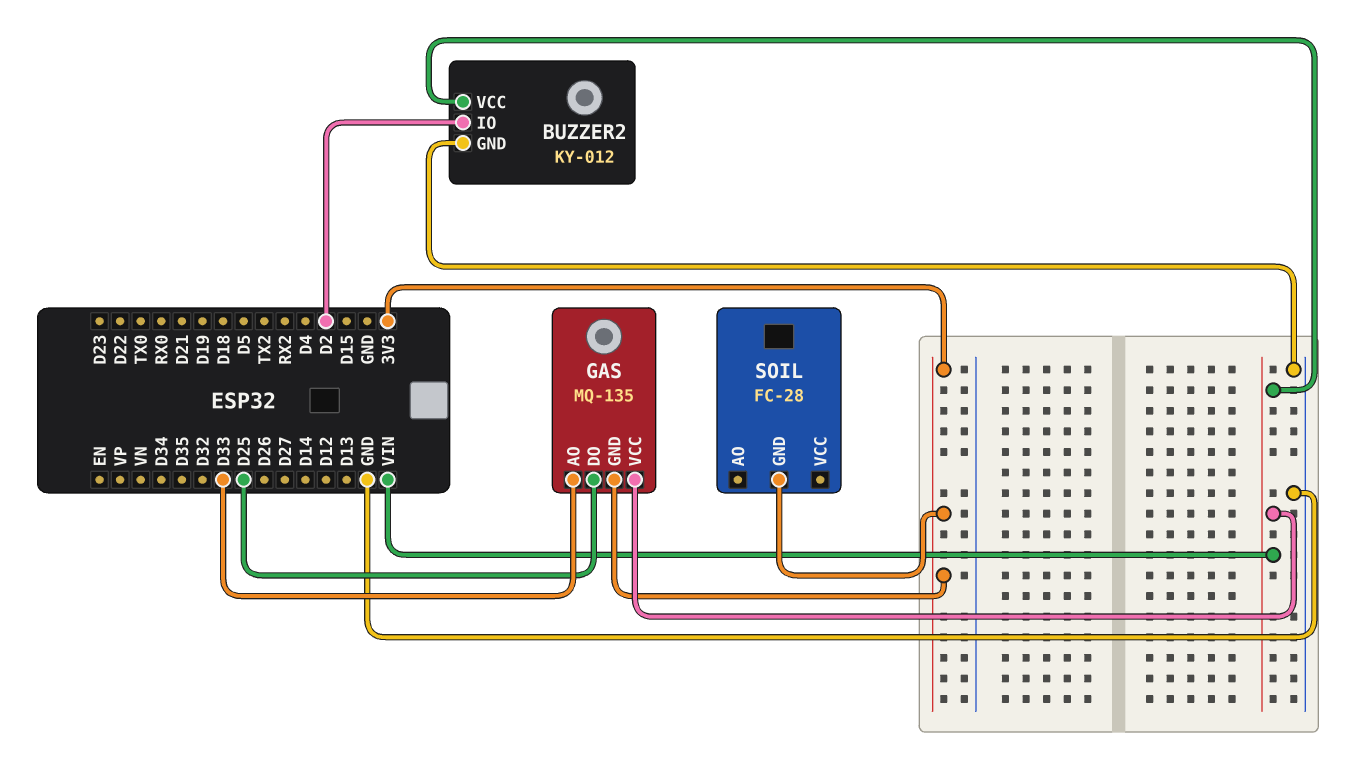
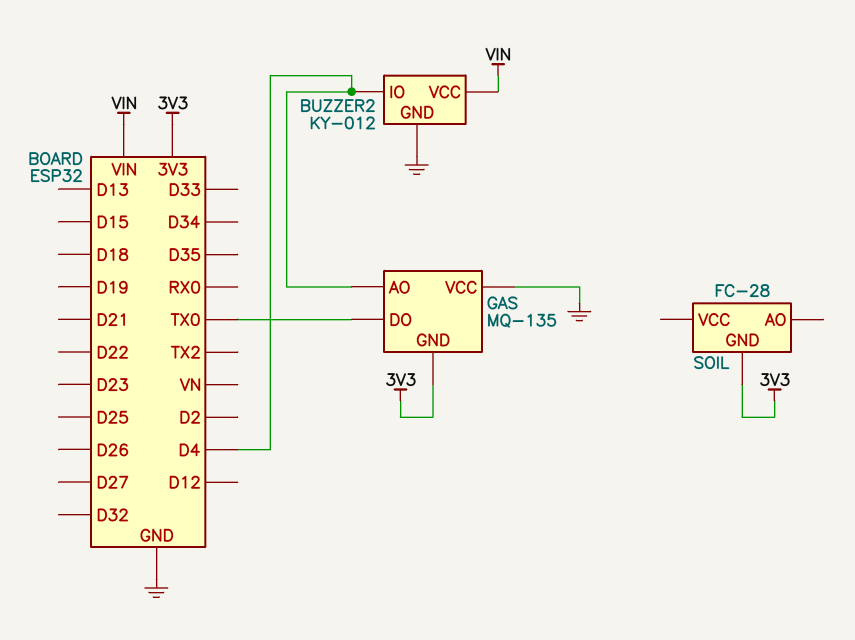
BUZZER2 pin IO: D2 -> D4
GAS pin AO: D33 -> D4
GAS pin DO: D25 -> TX0
GAS pin VCC: VIN -> GND

